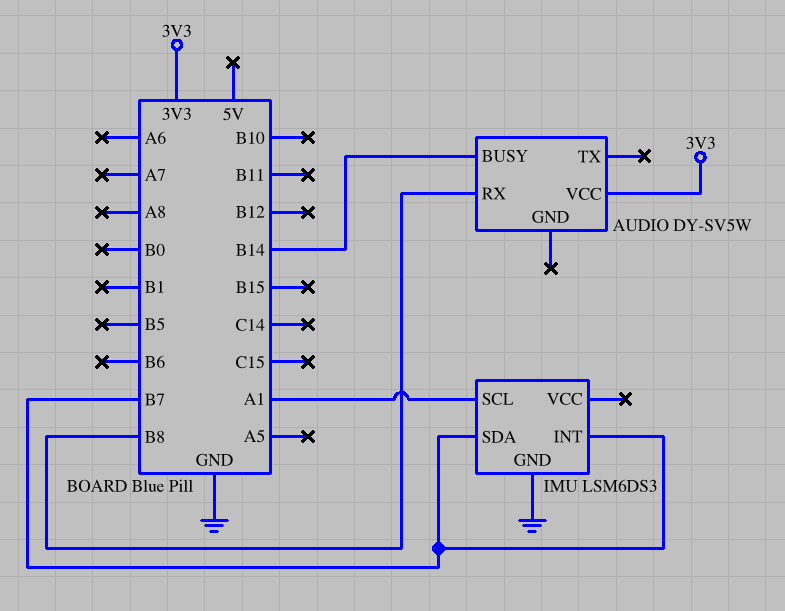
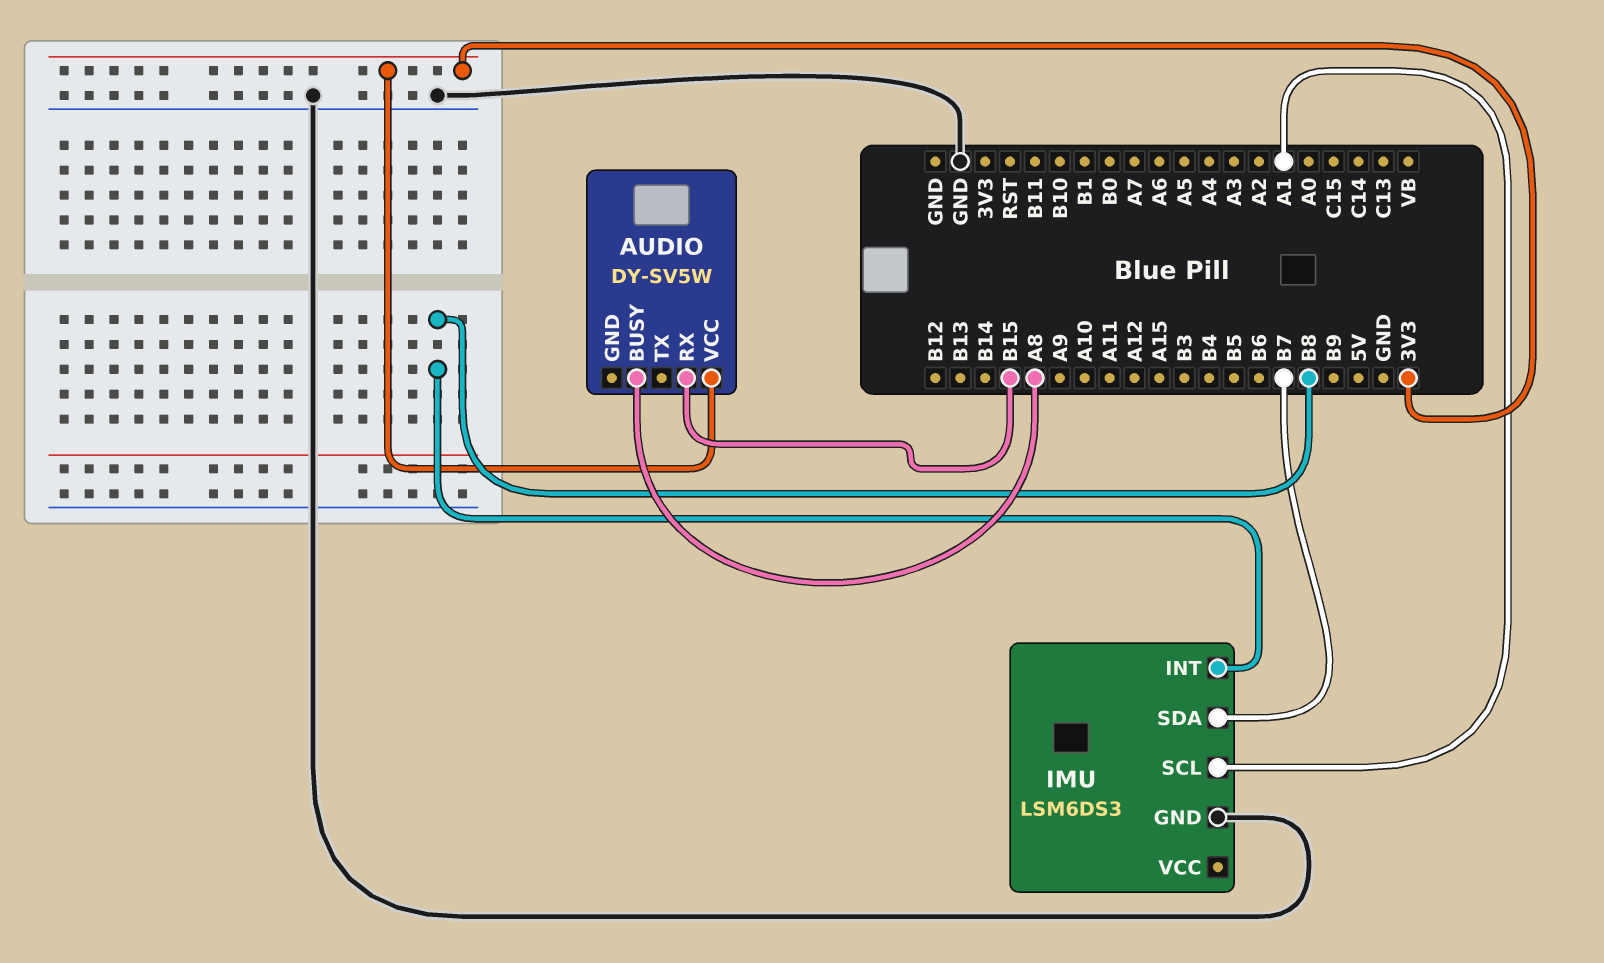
AUDIO pin BUSY: B14 -> A8
AUDIO pin RX: B8 -> B15
IMU pin INT: B7 -> B8

